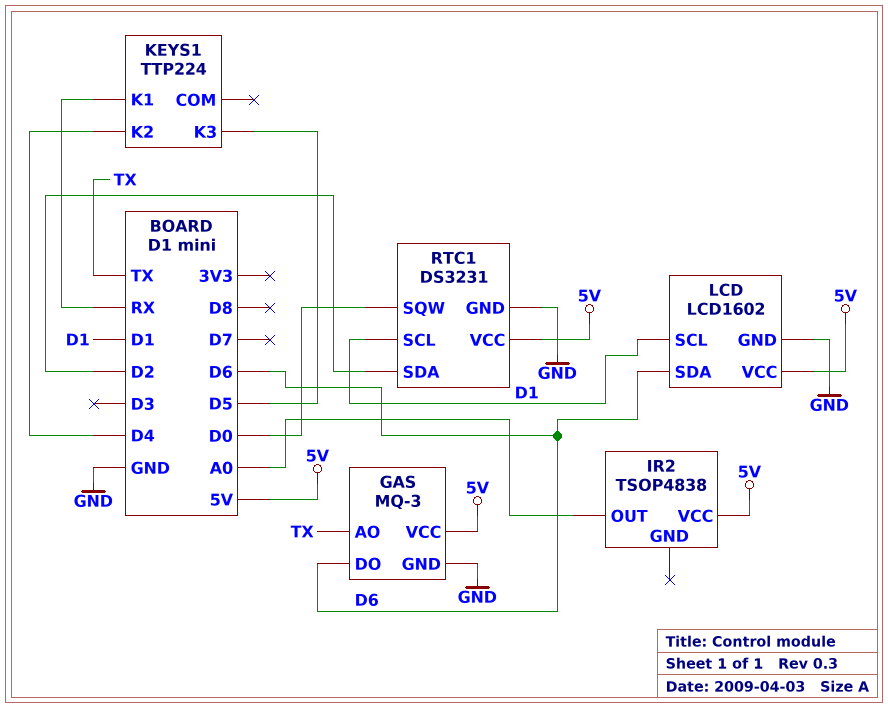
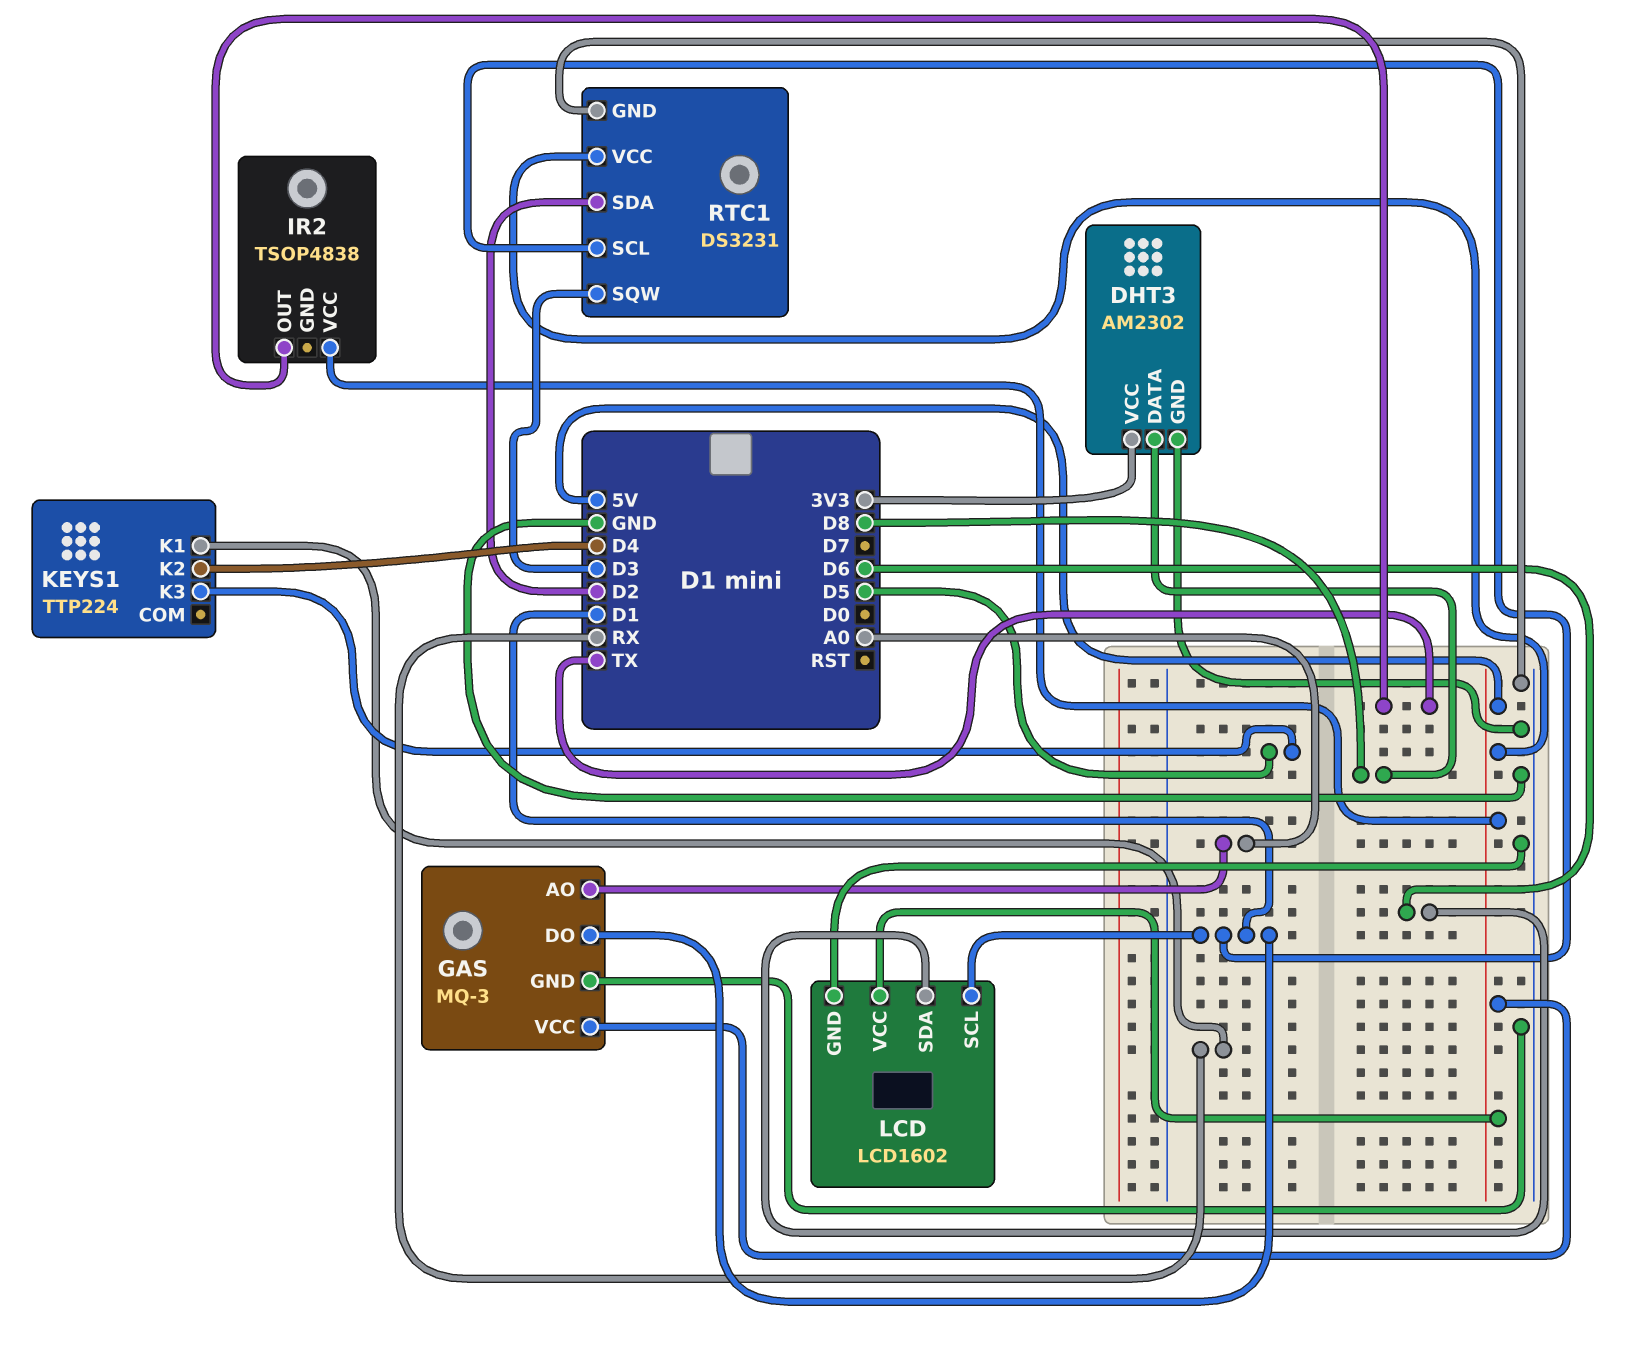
DHT3: none -> AM2302
DHT3 pin DATA: none -> D8
DHT3 pin GND: none -> GND
DHT3 pin VCC: none -> 3V3
GAS pin AO: TX -> A0
GAS pin DO: D6 -> D1
IR2 pin OUT: A0 -> TX
RTC1 pin SQW: D0 -> D3

